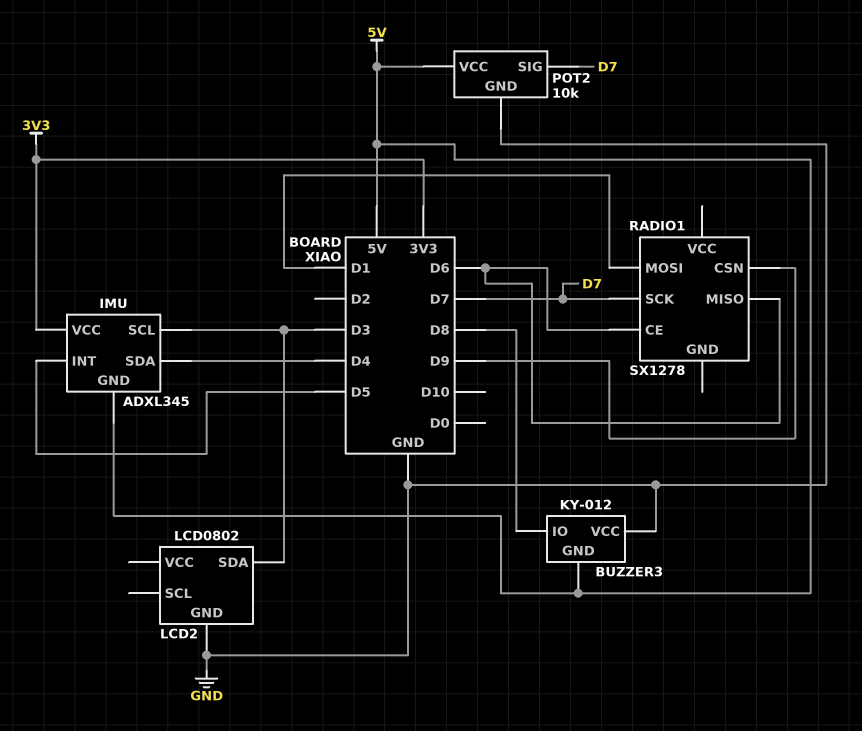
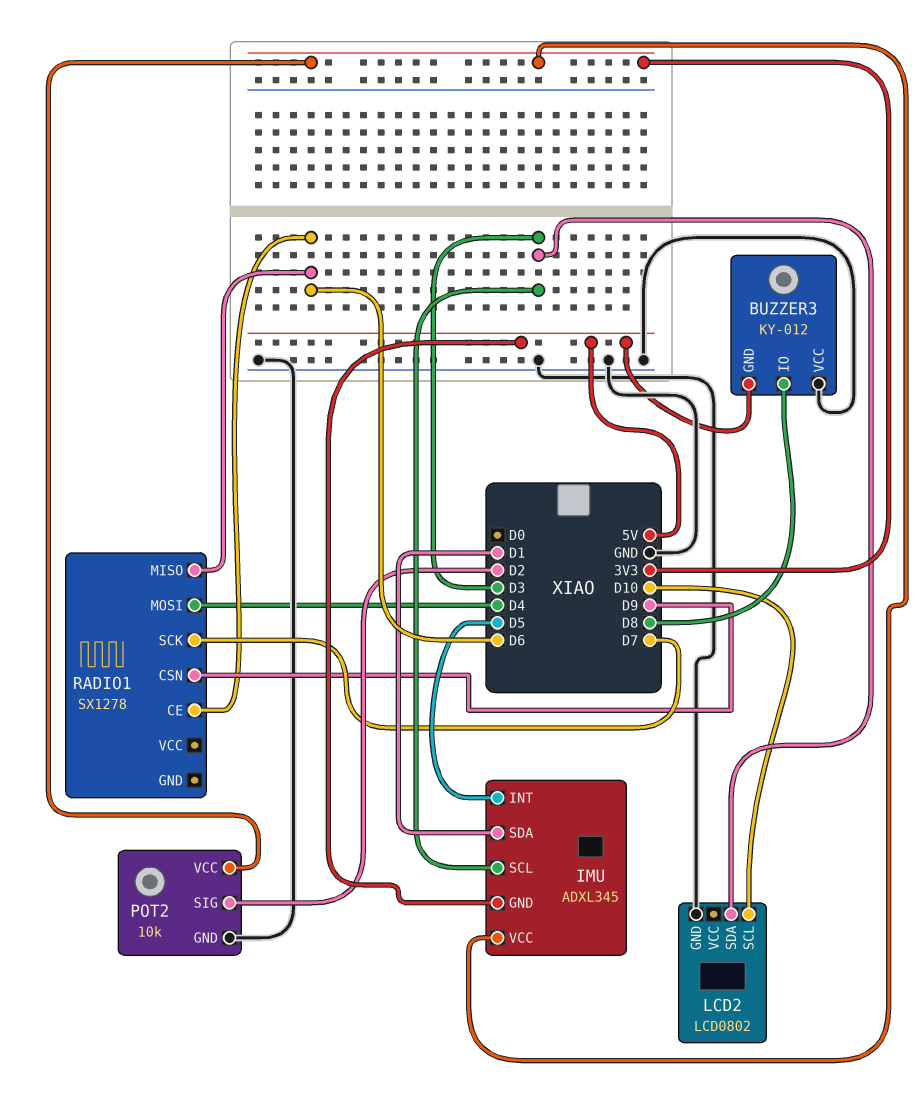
IMU pin SDA: D4 -> D1
LCD2 pin SCL: none -> D10
POT2 pin SIG: D7 -> D2
POT2 pin VCC: 5V -> 3V3
RADIO1 pin MOSI: D1 -> D4

